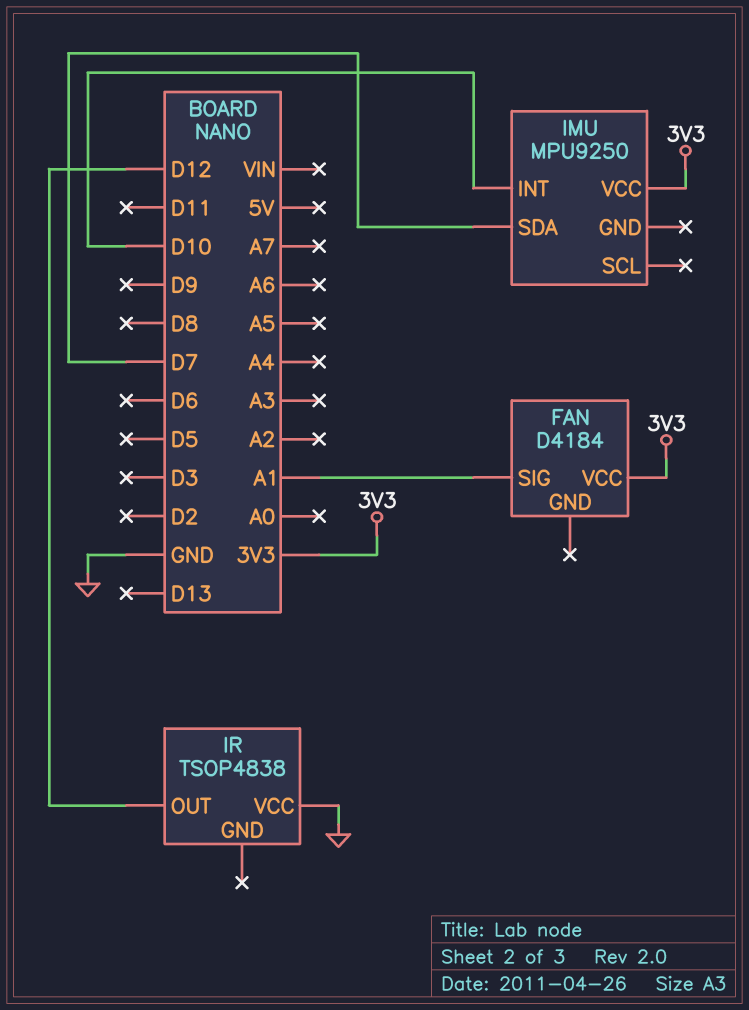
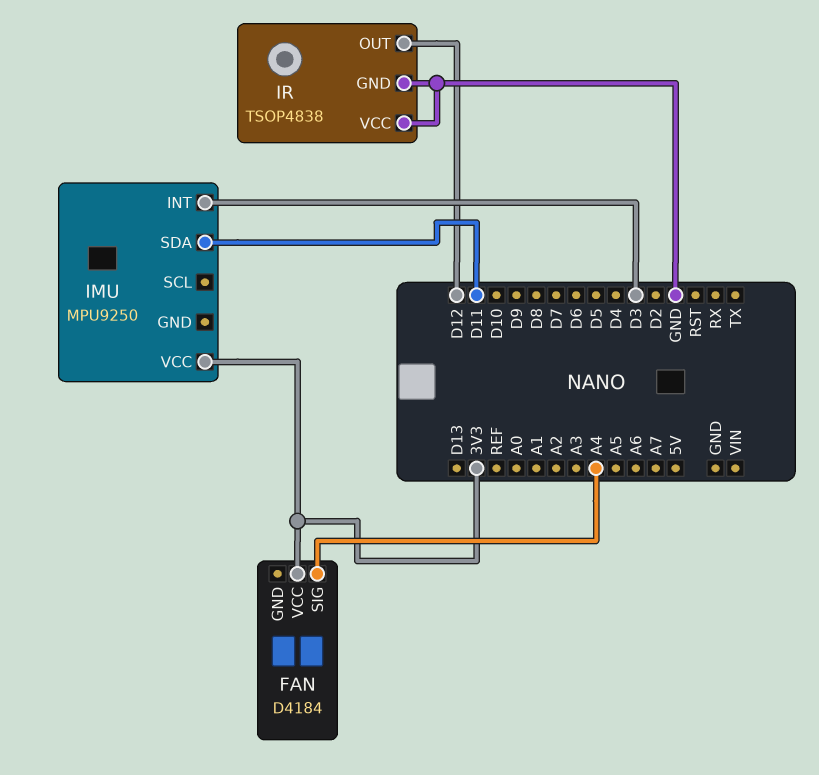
FAN pin SIG: A1 -> A4
IMU pin INT: D10 -> D3
IMU pin SDA: D7 -> D11
IR pin GND: none -> GND

